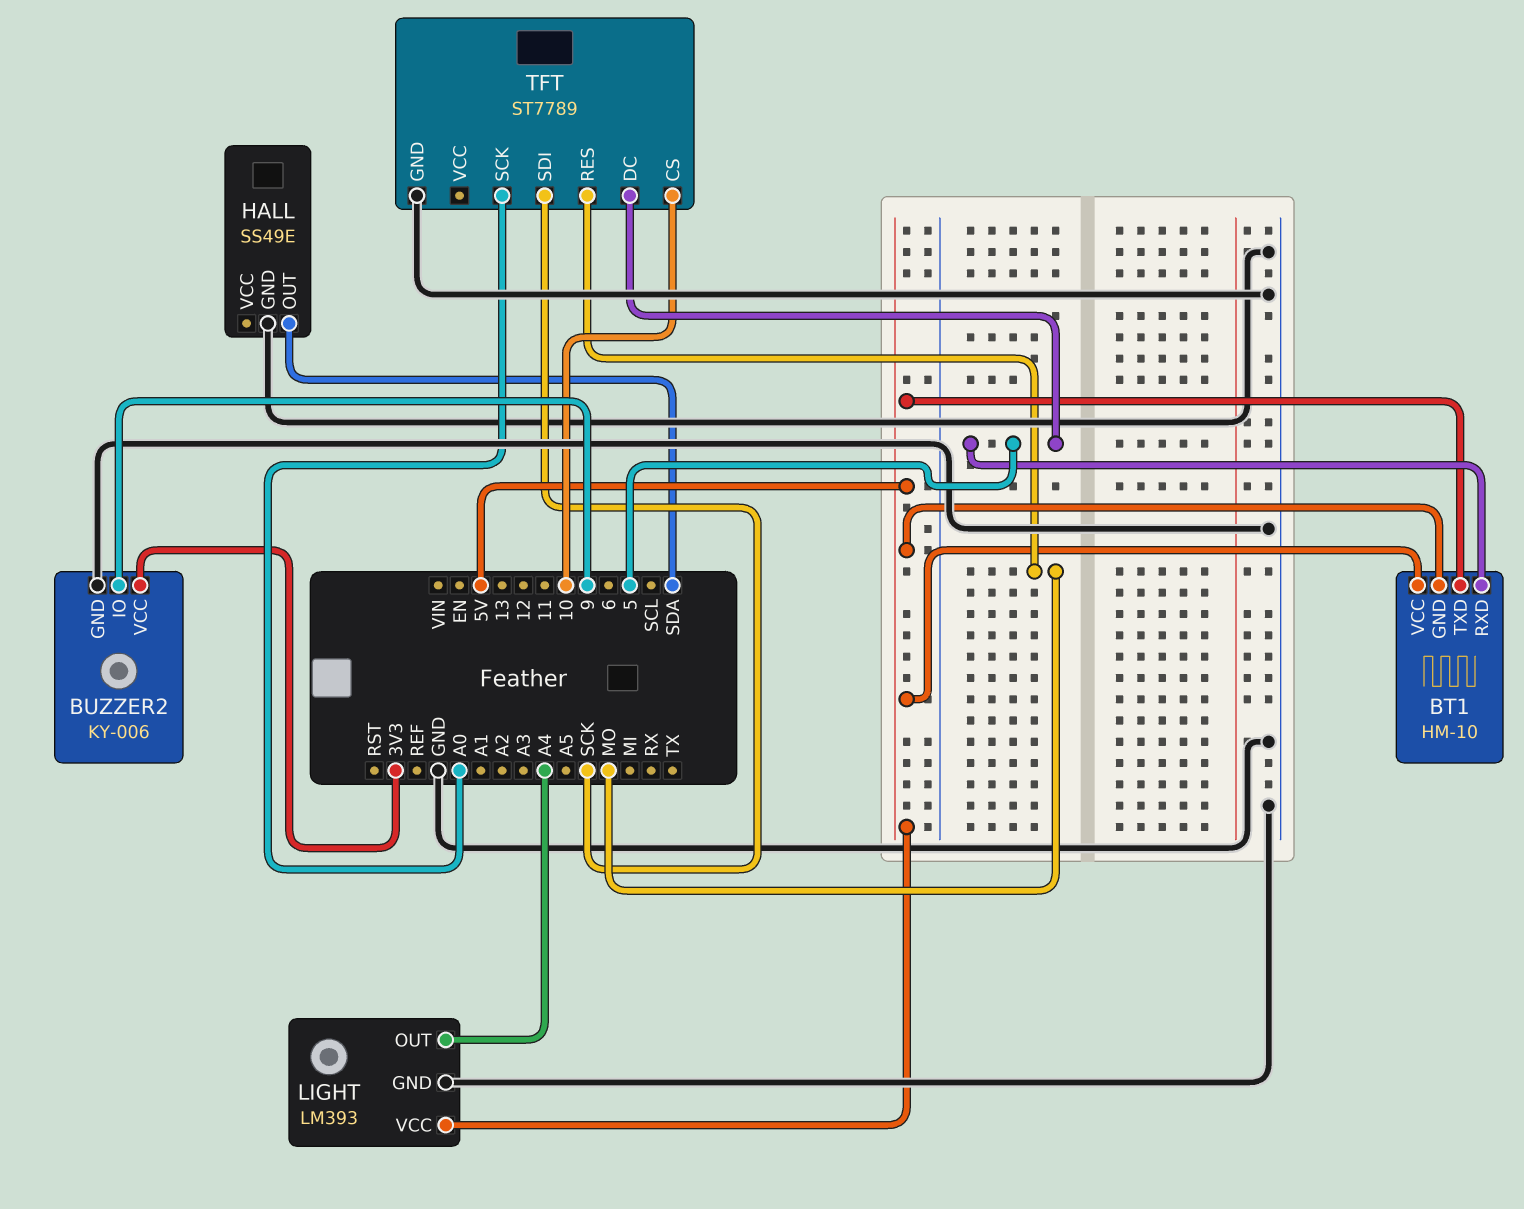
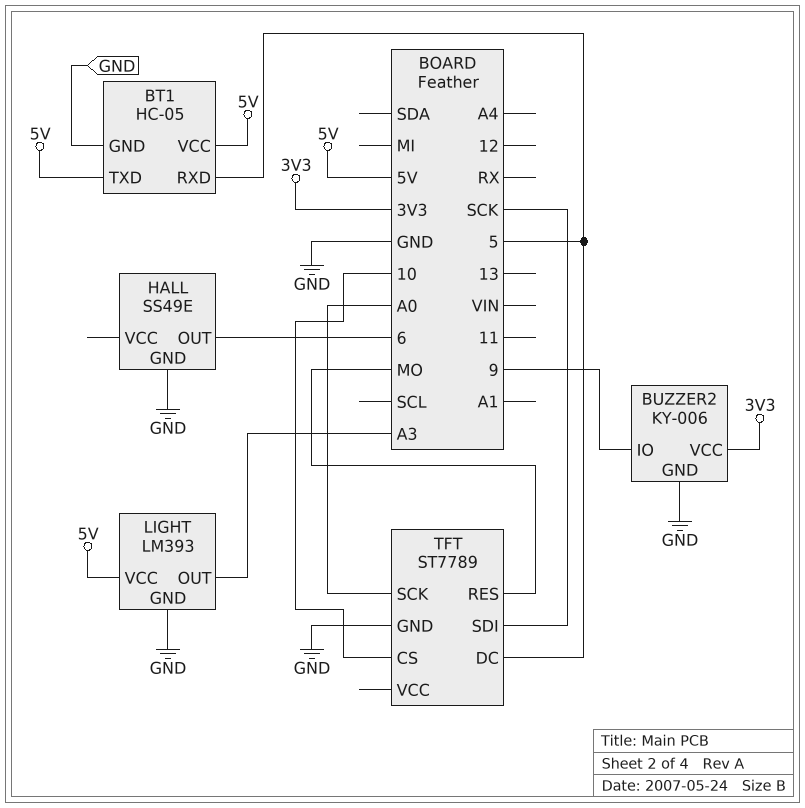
BT1: HM-10 -> HC-05
BT1 pin GND: 5V -> GND
HALL pin OUT: SDA -> 6
LIGHT pin OUT: A4 -> A3

